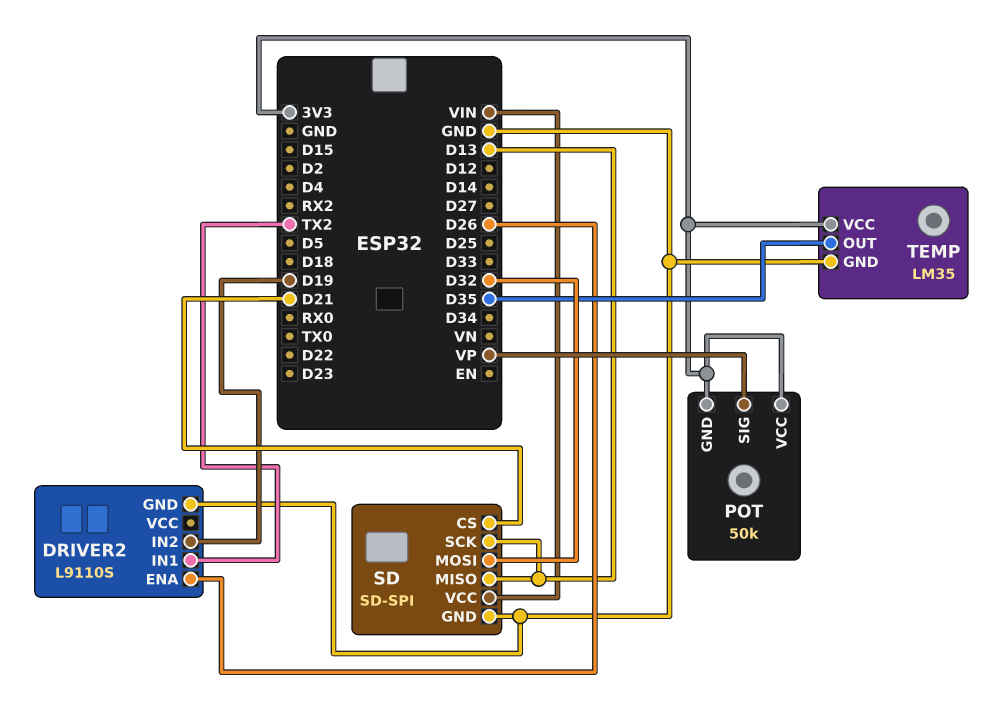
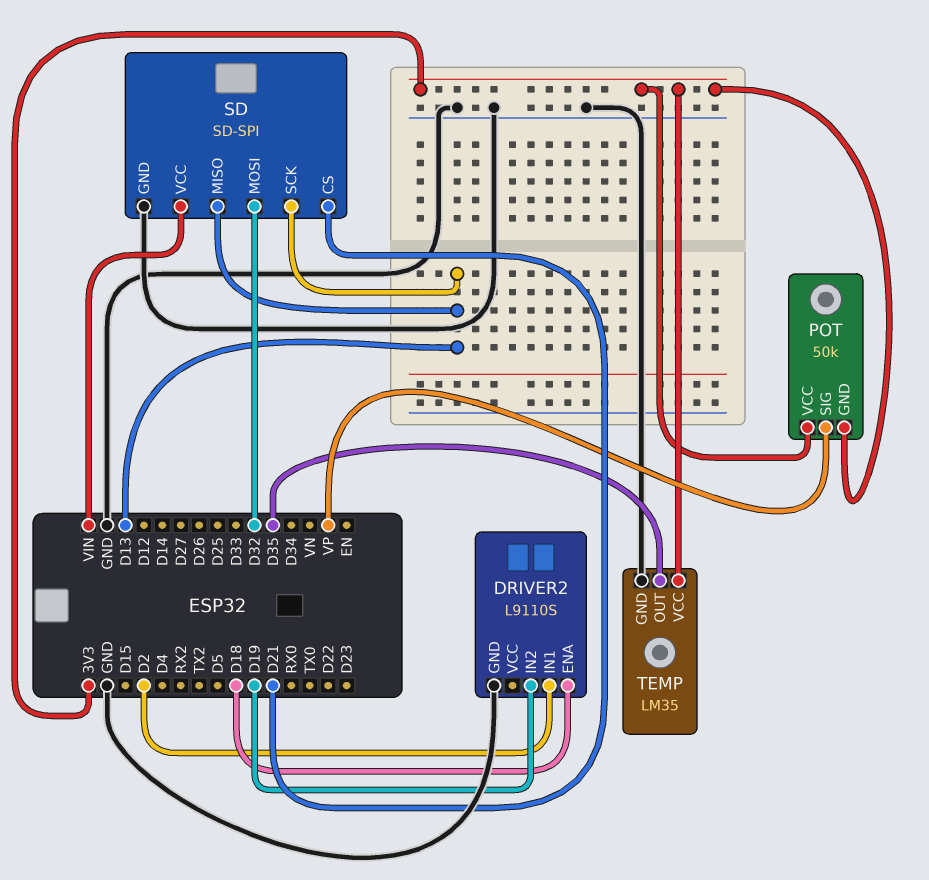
DRIVER2 pin ENA: D26 -> D18
DRIVER2 pin IN1: TX2 -> D2

